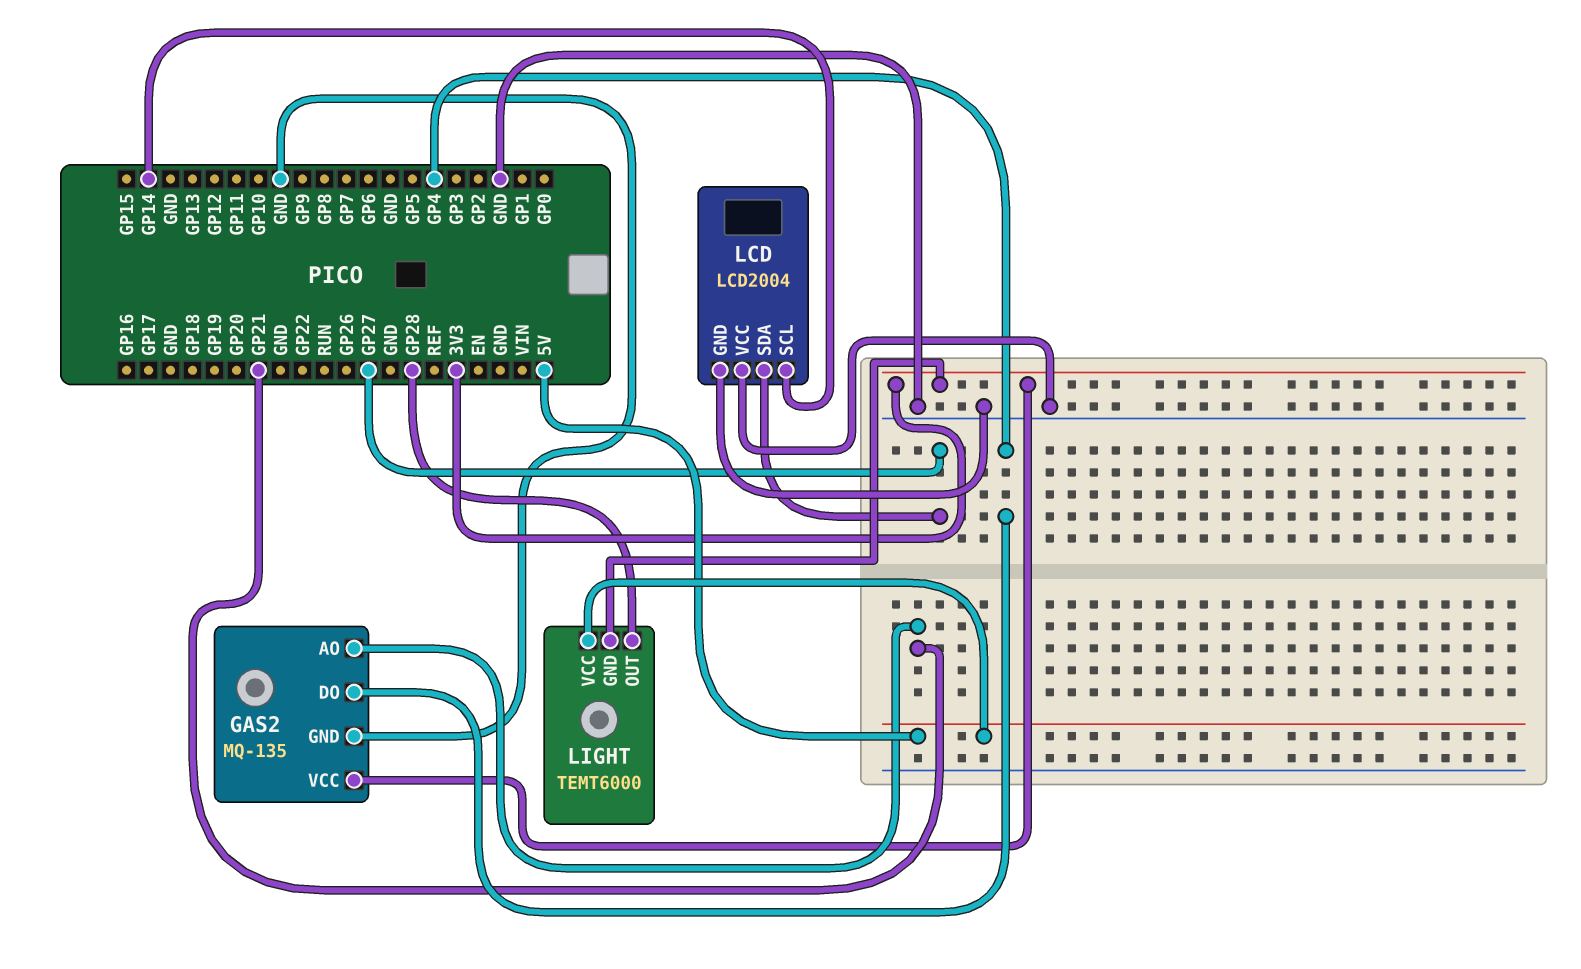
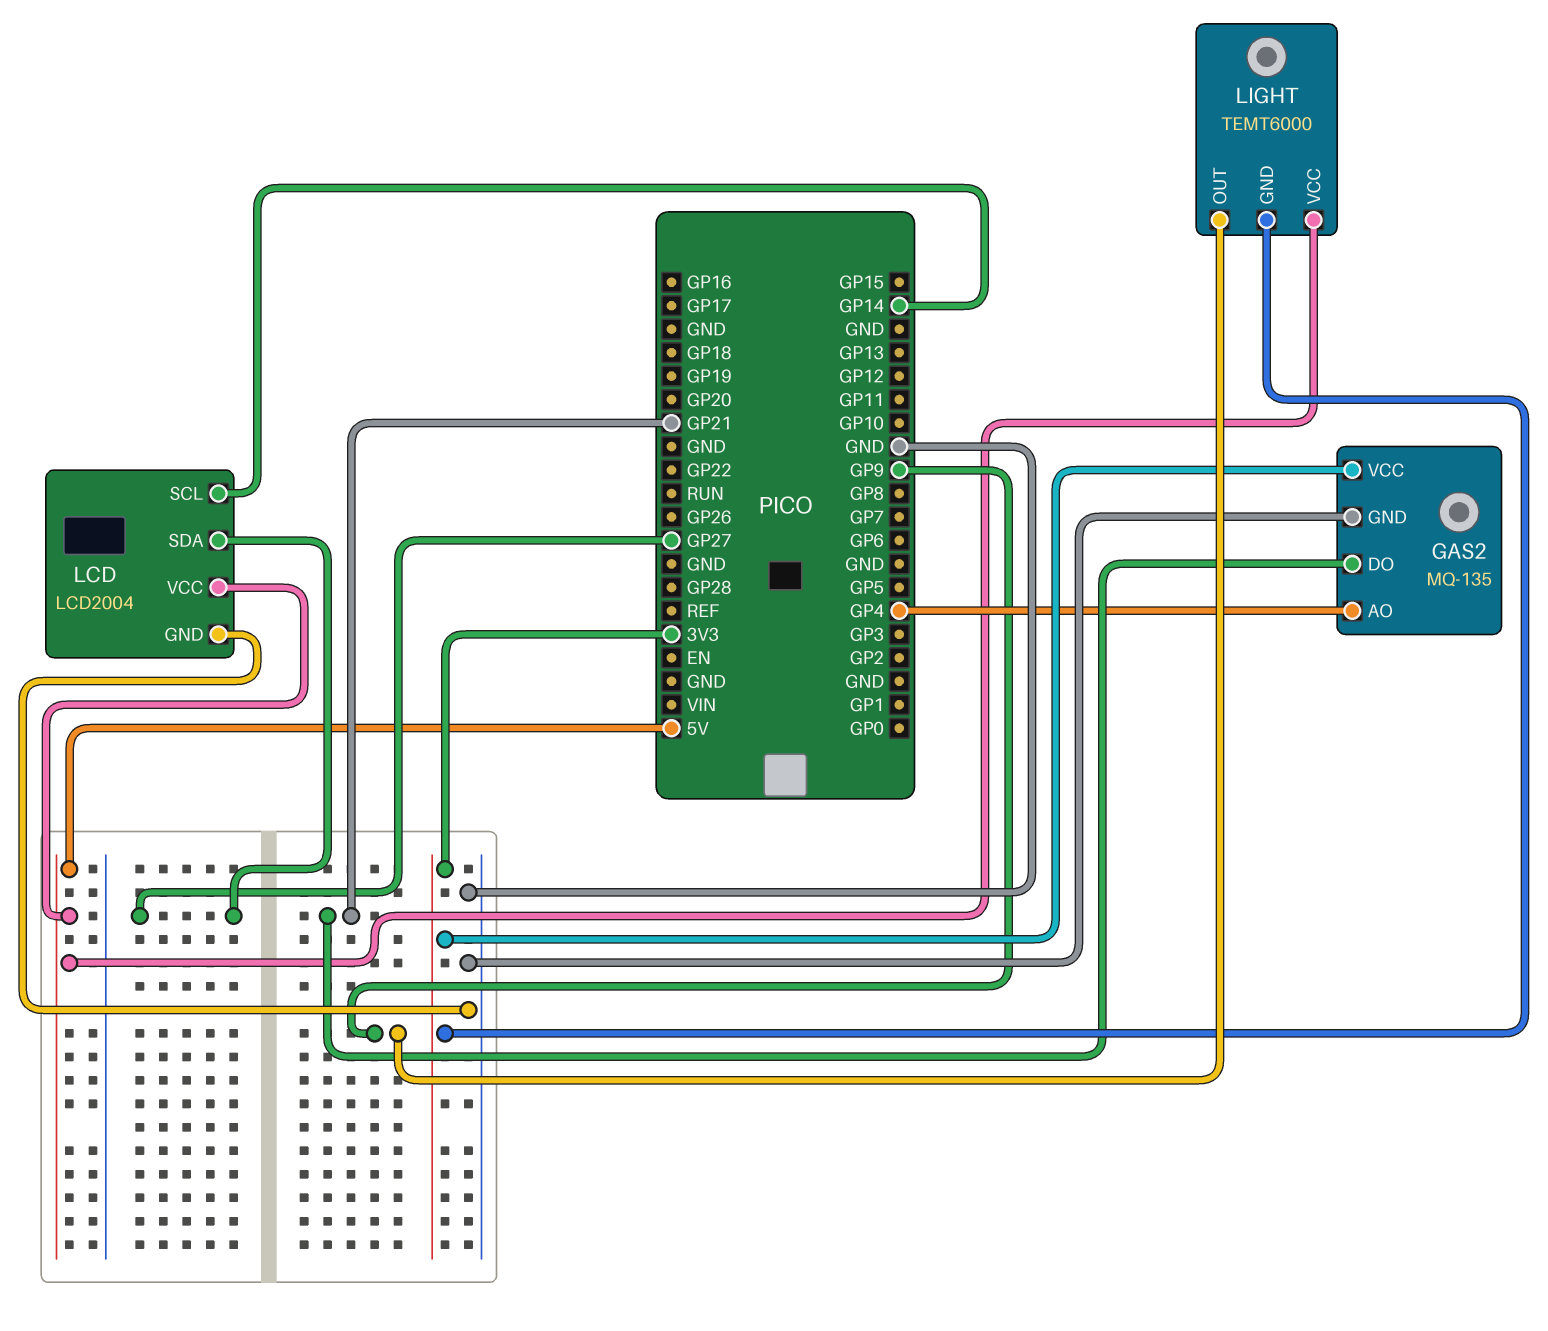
GAS2 pin AO: GP21 -> GP4
GAS2 pin DO: GP4 -> GP21
LCD pin VCC: GND -> 5V
LIGHT pin OUT: GP28 -> GP9

